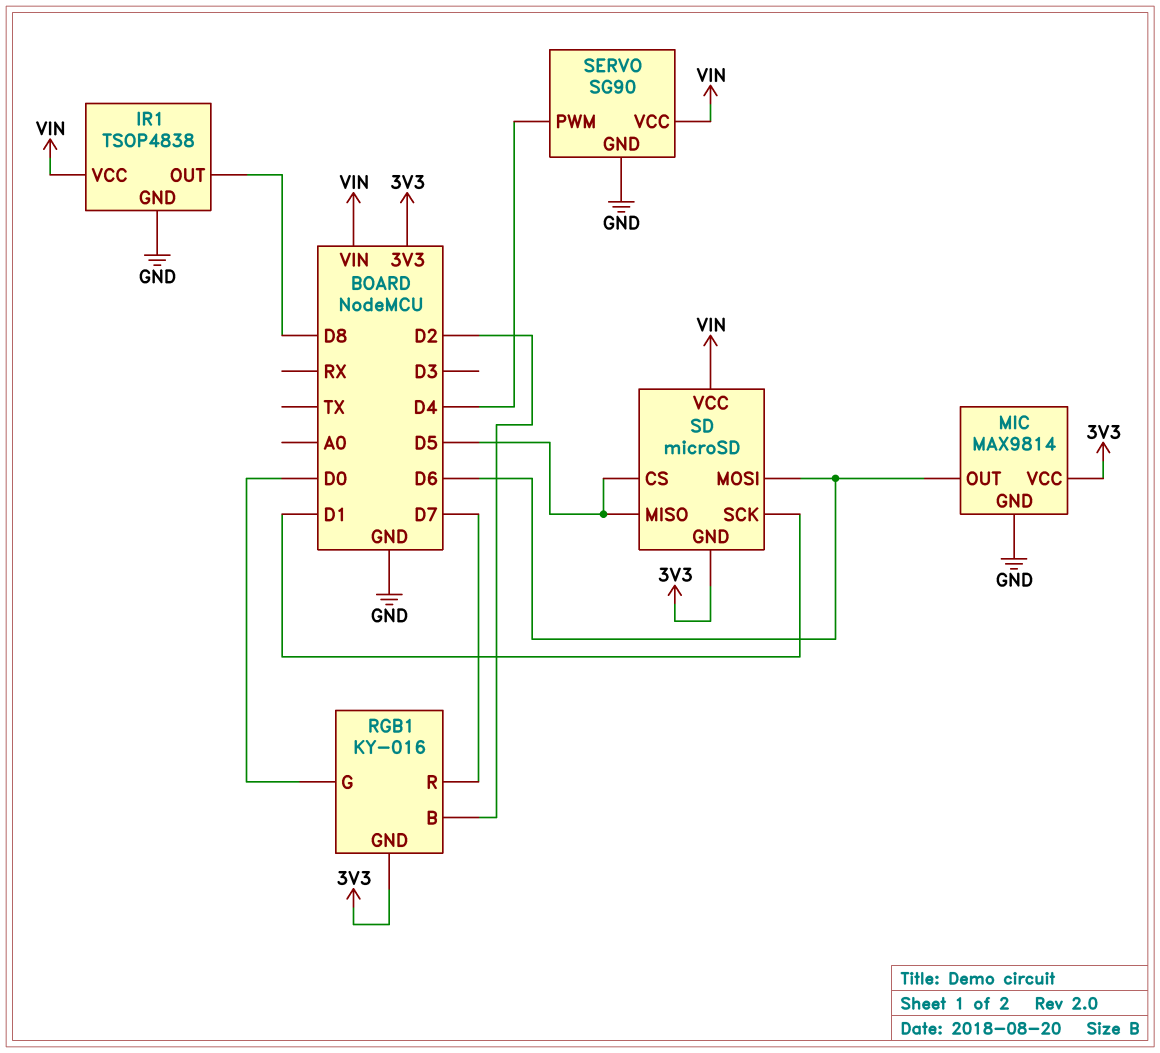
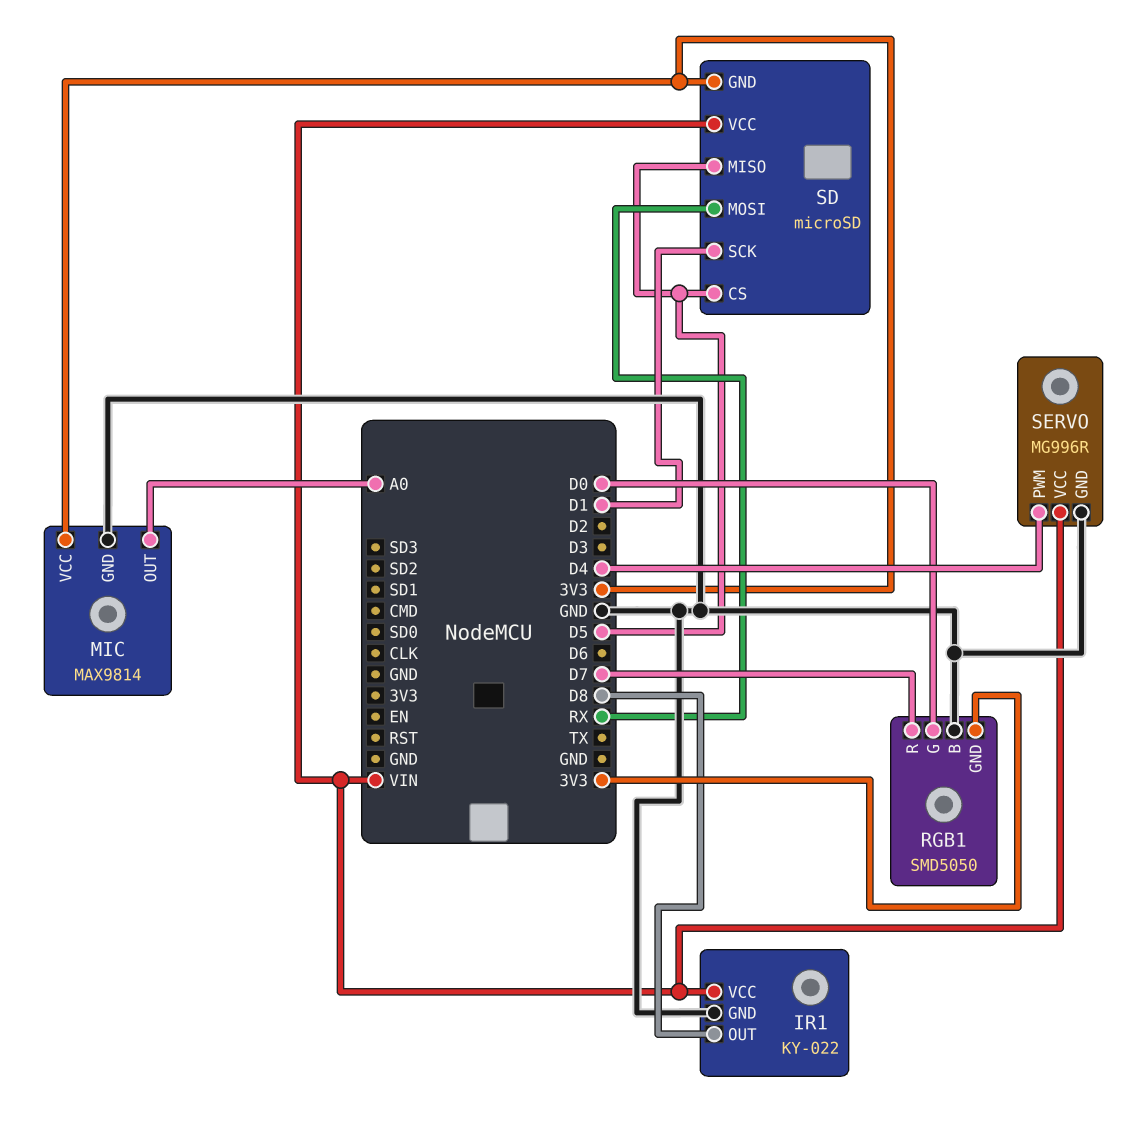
IR1: TSOP4838 -> KY-022
MIC pin OUT: D6 -> A0
RGB1: KY-016 -> SMD5050
RGB1 pin B: D2 -> GND
SD pin MOSI: D6 -> RX
SERVO: SG90 -> MG996R

